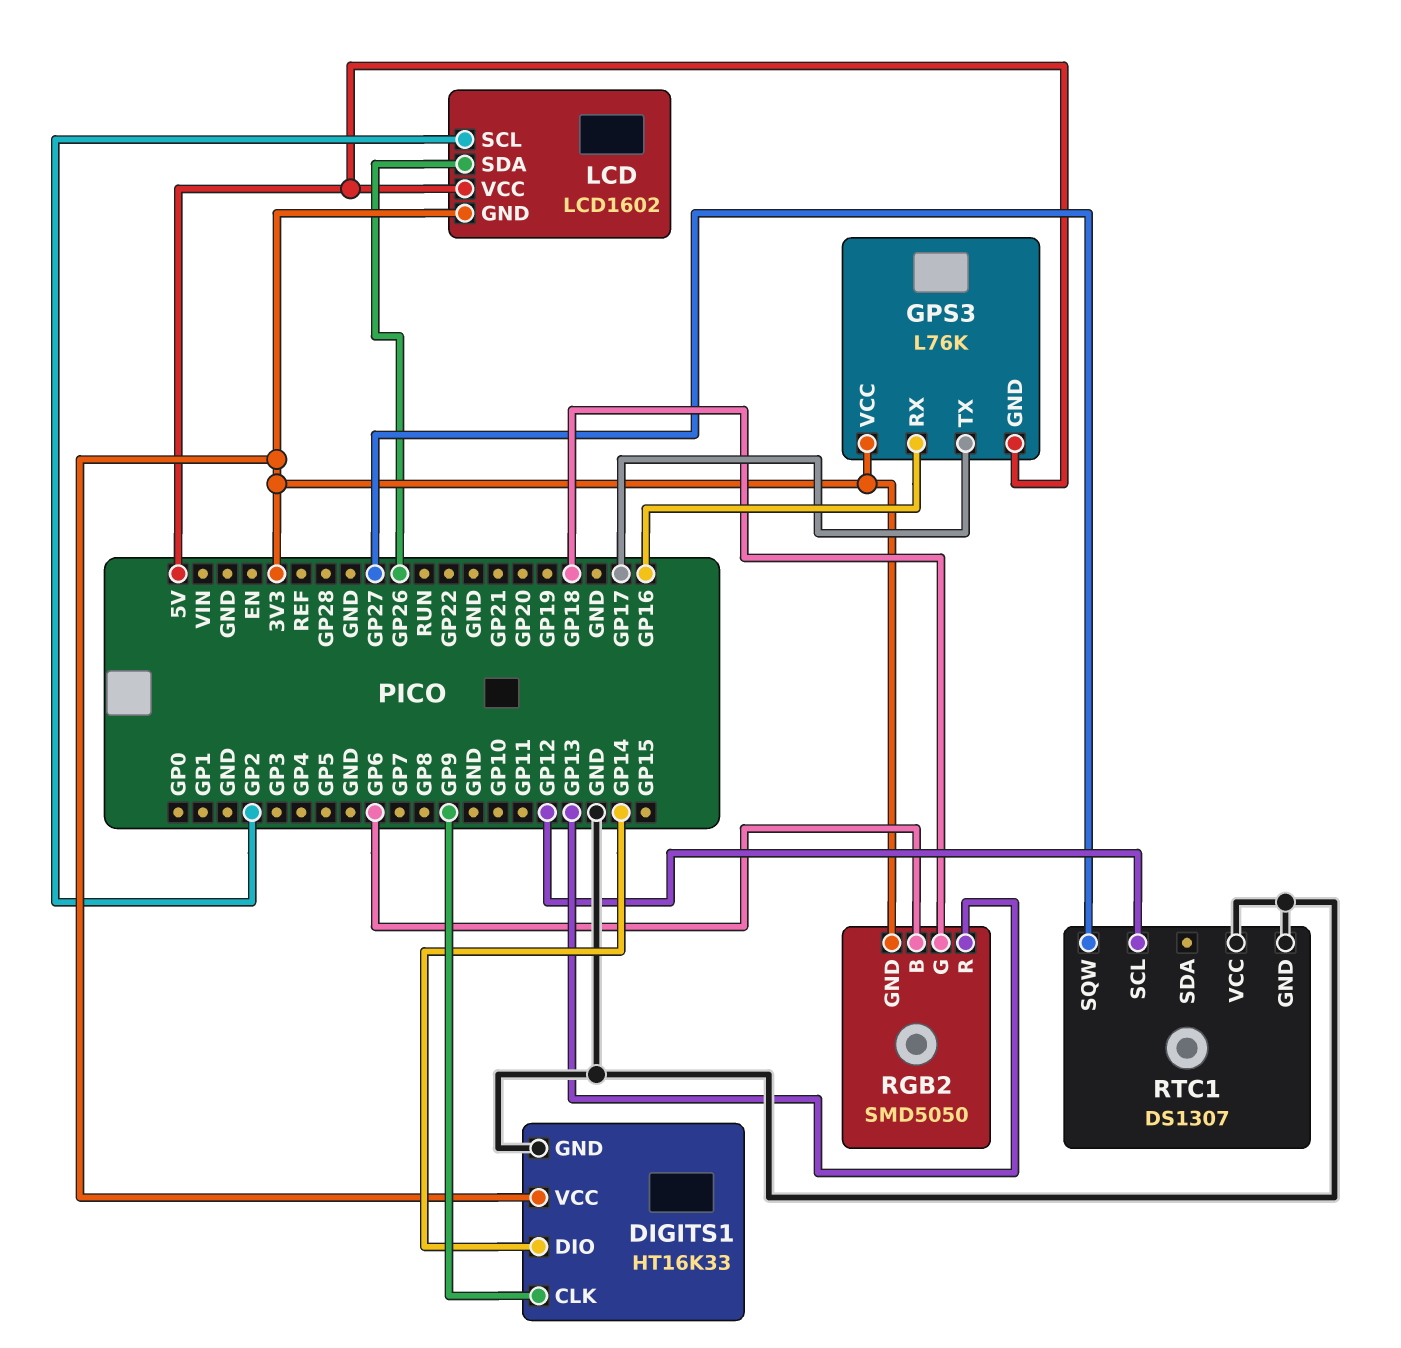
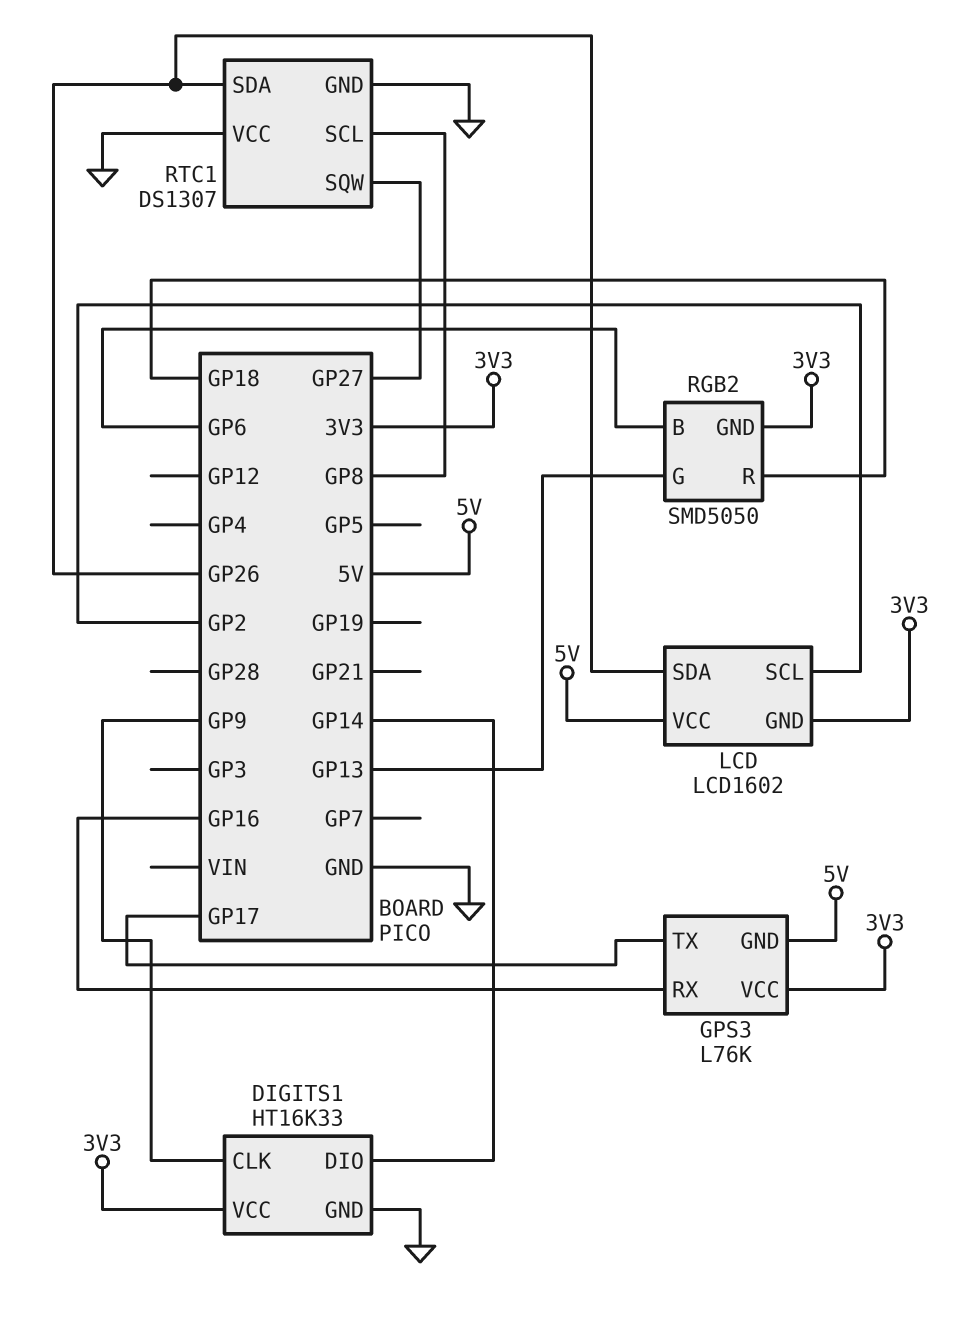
RGB2 pin G: GP18 -> GP13
RGB2 pin R: GP13 -> GP18
RTC1 pin SCL: GP12 -> GP8
RTC1 pin SDA: none -> GP26

